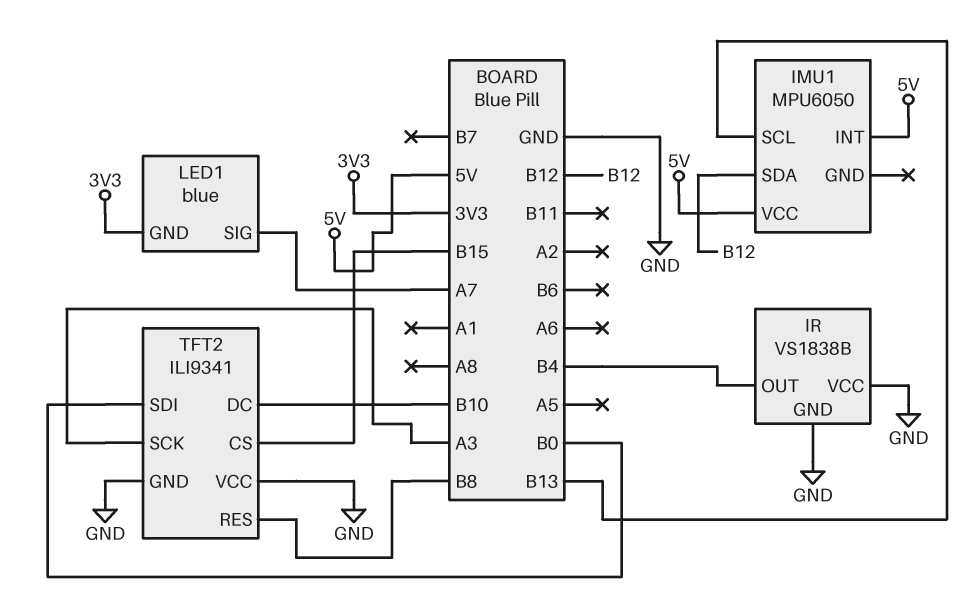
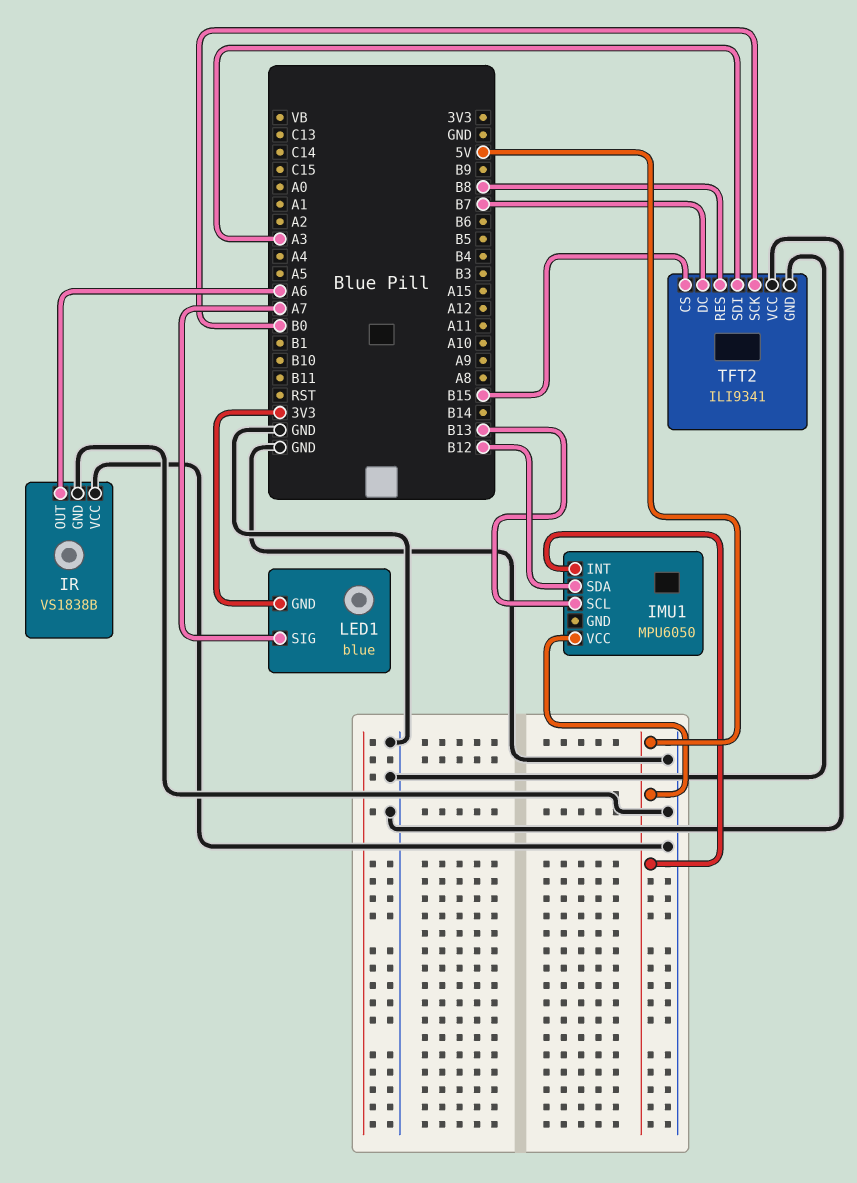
IR pin OUT: B4 -> A6
TFT2 pin DC: B10 -> B7
TFT2 pin SCK: A3 -> B0
TFT2 pin SDI: B0 -> A3

